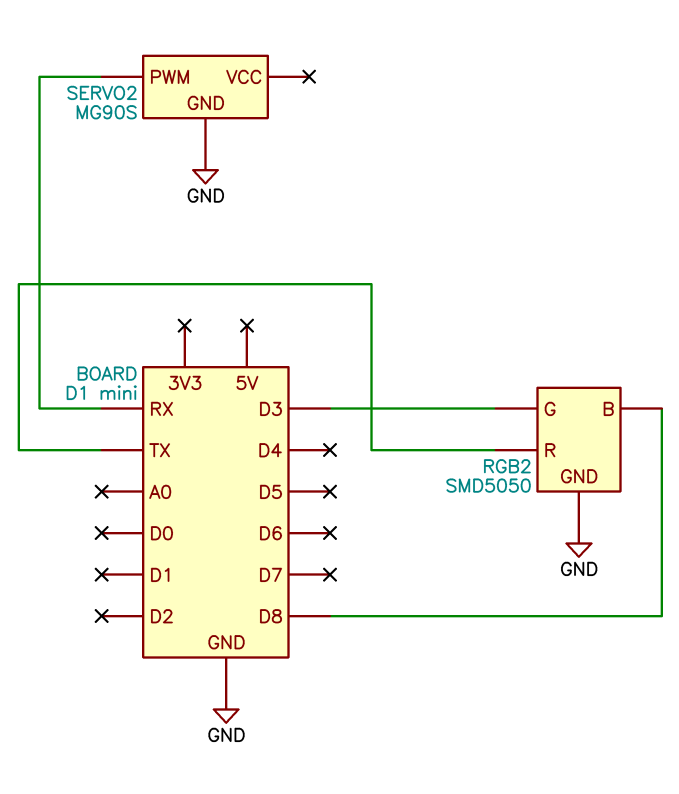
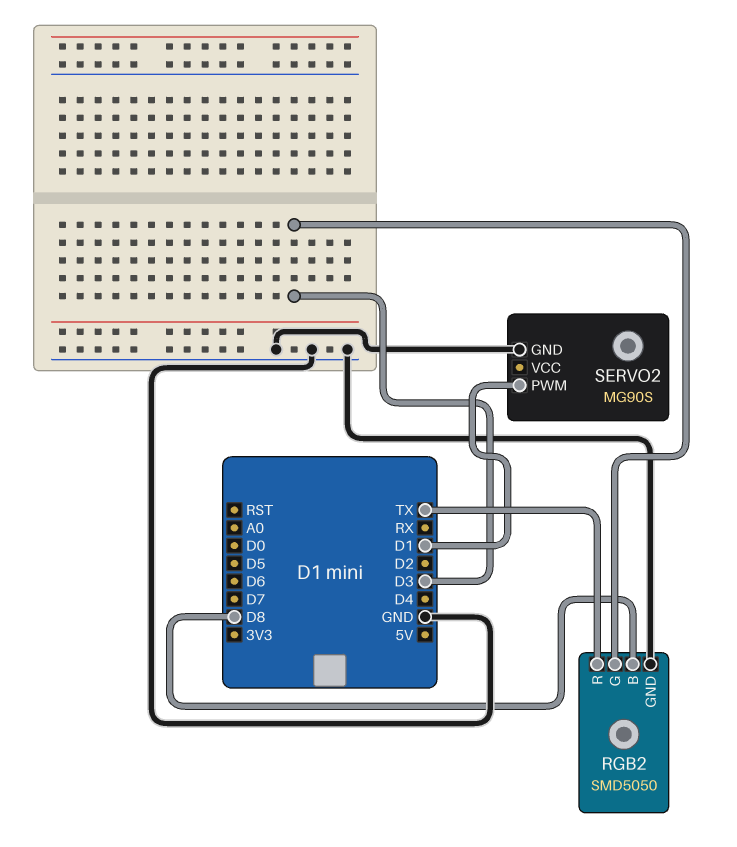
SERVO2 pin PWM: RX -> D1

